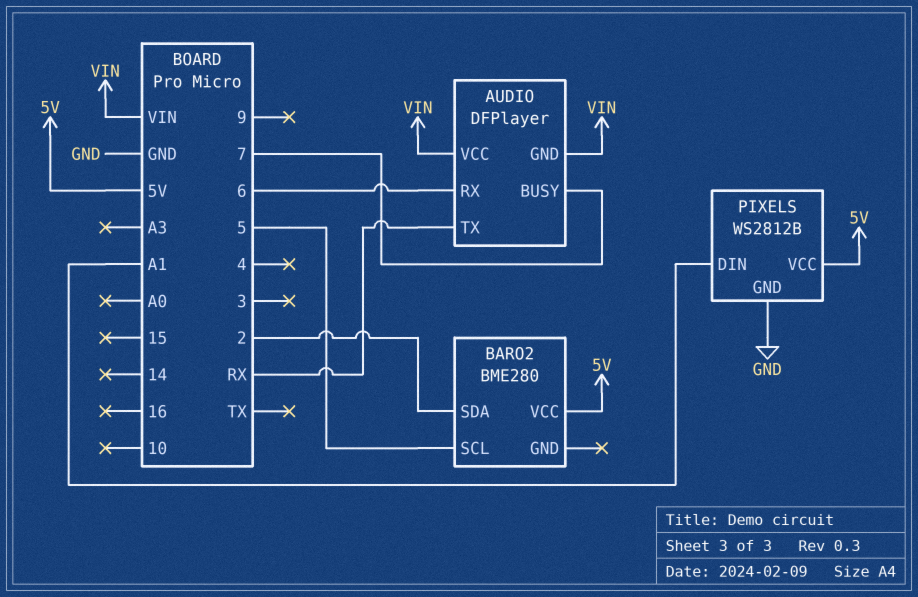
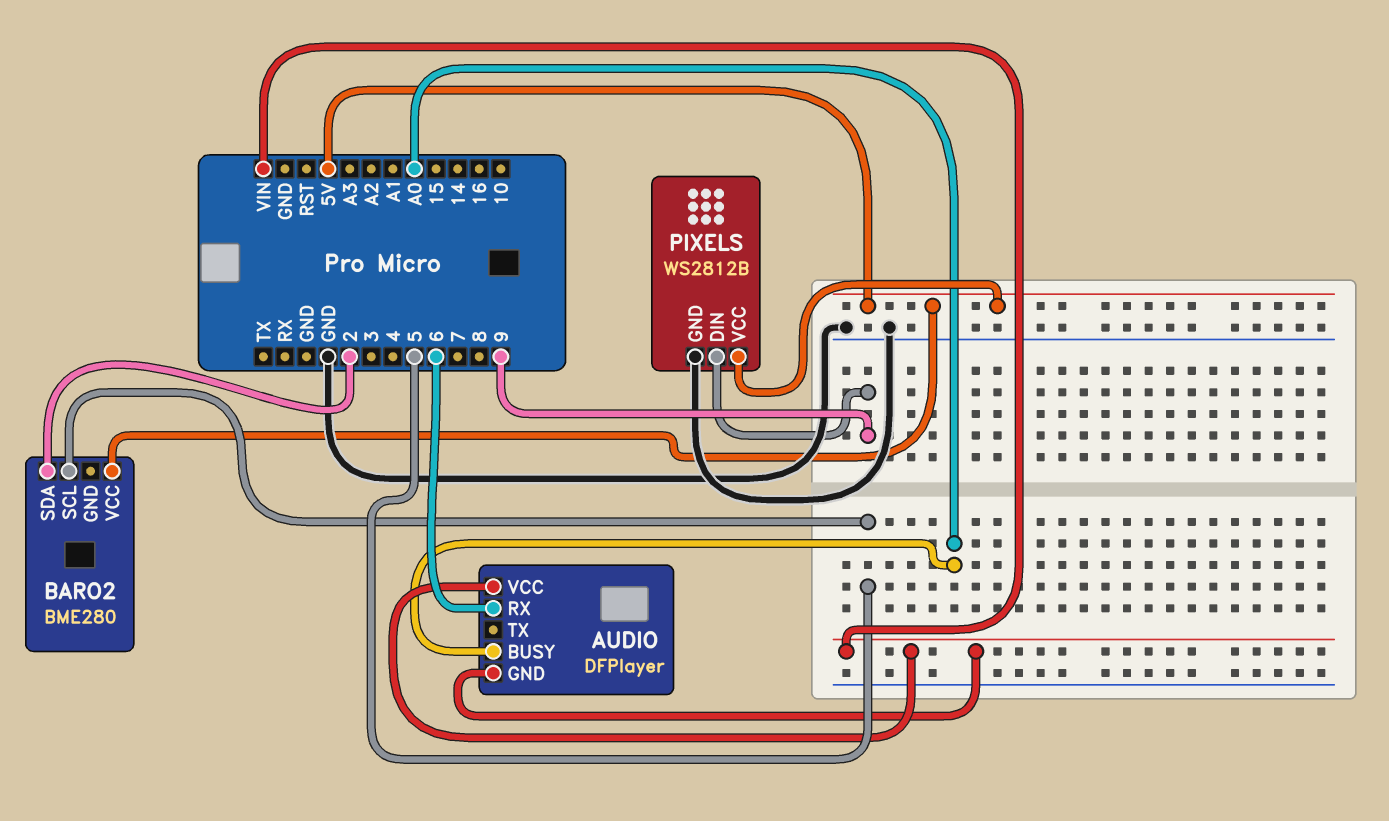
AUDIO pin BUSY: 7 -> A0
AUDIO pin TX: RX -> none
PIXELS pin DIN: A1 -> 9

